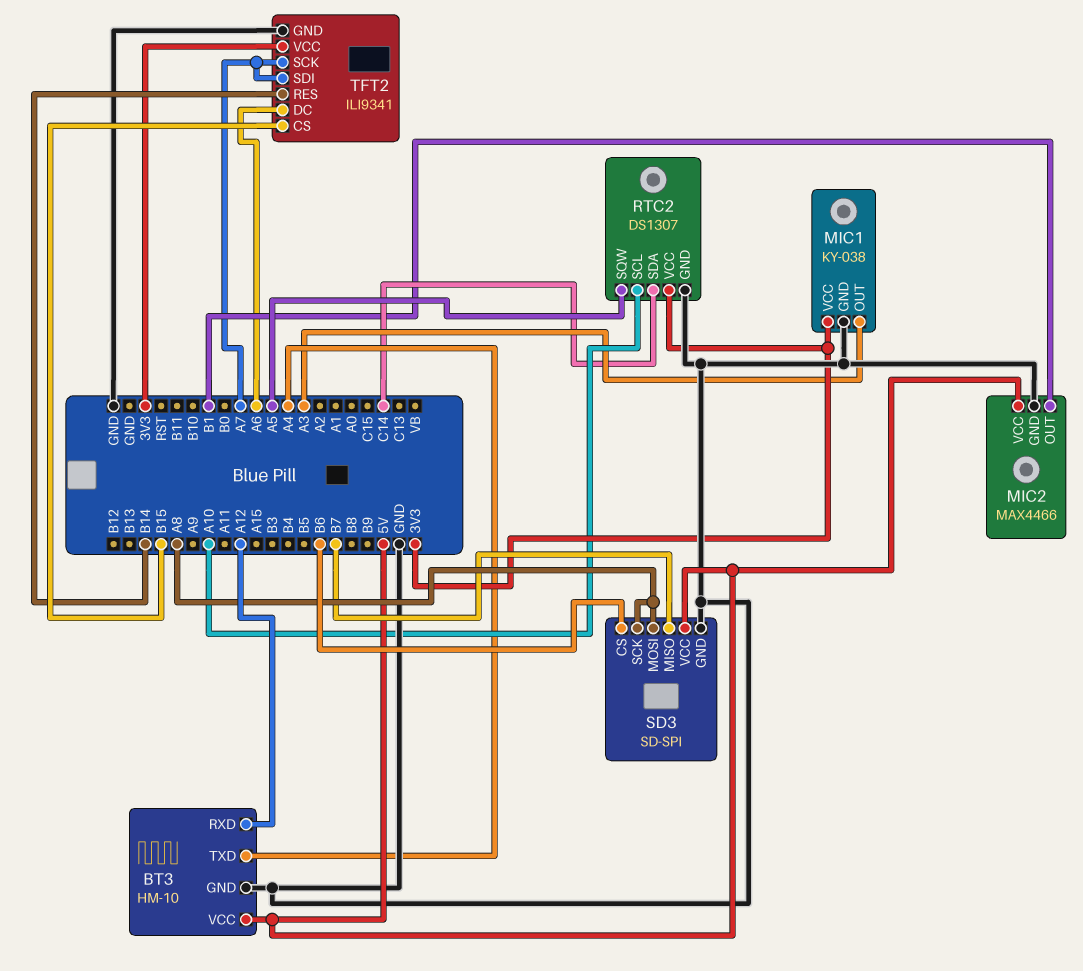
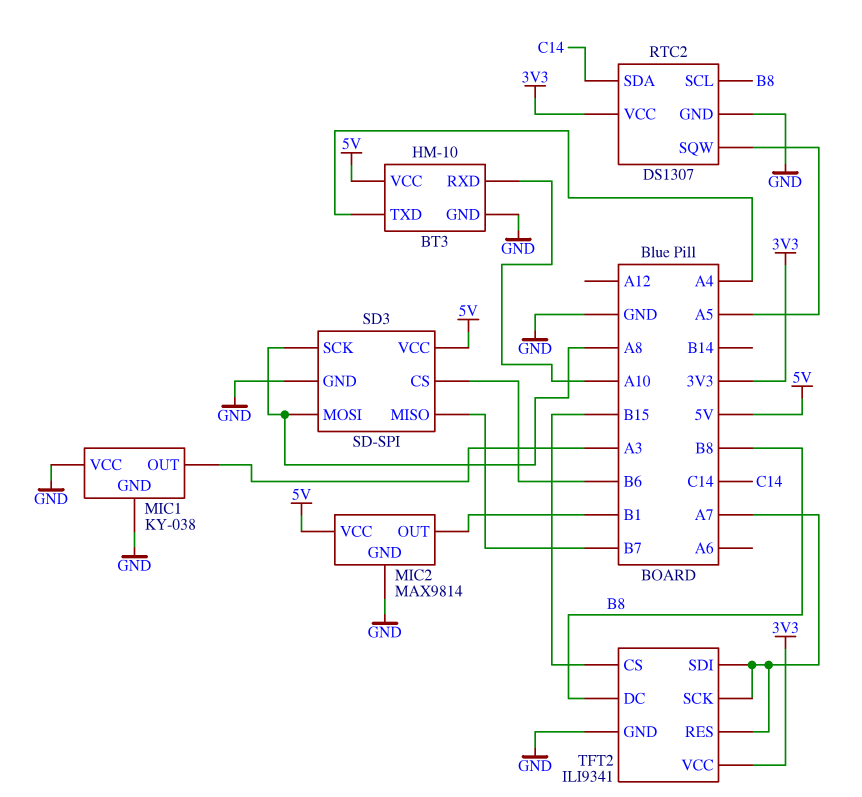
BT3 pin RXD: A12 -> A10
MIC1 pin VCC: 3V3 -> GND
MIC2: MAX4466 -> MAX9814
RTC2 pin SCL: A10 -> B8
TFT2 pin DC: A6 -> B8
TFT2 pin RES: B14 -> A7

